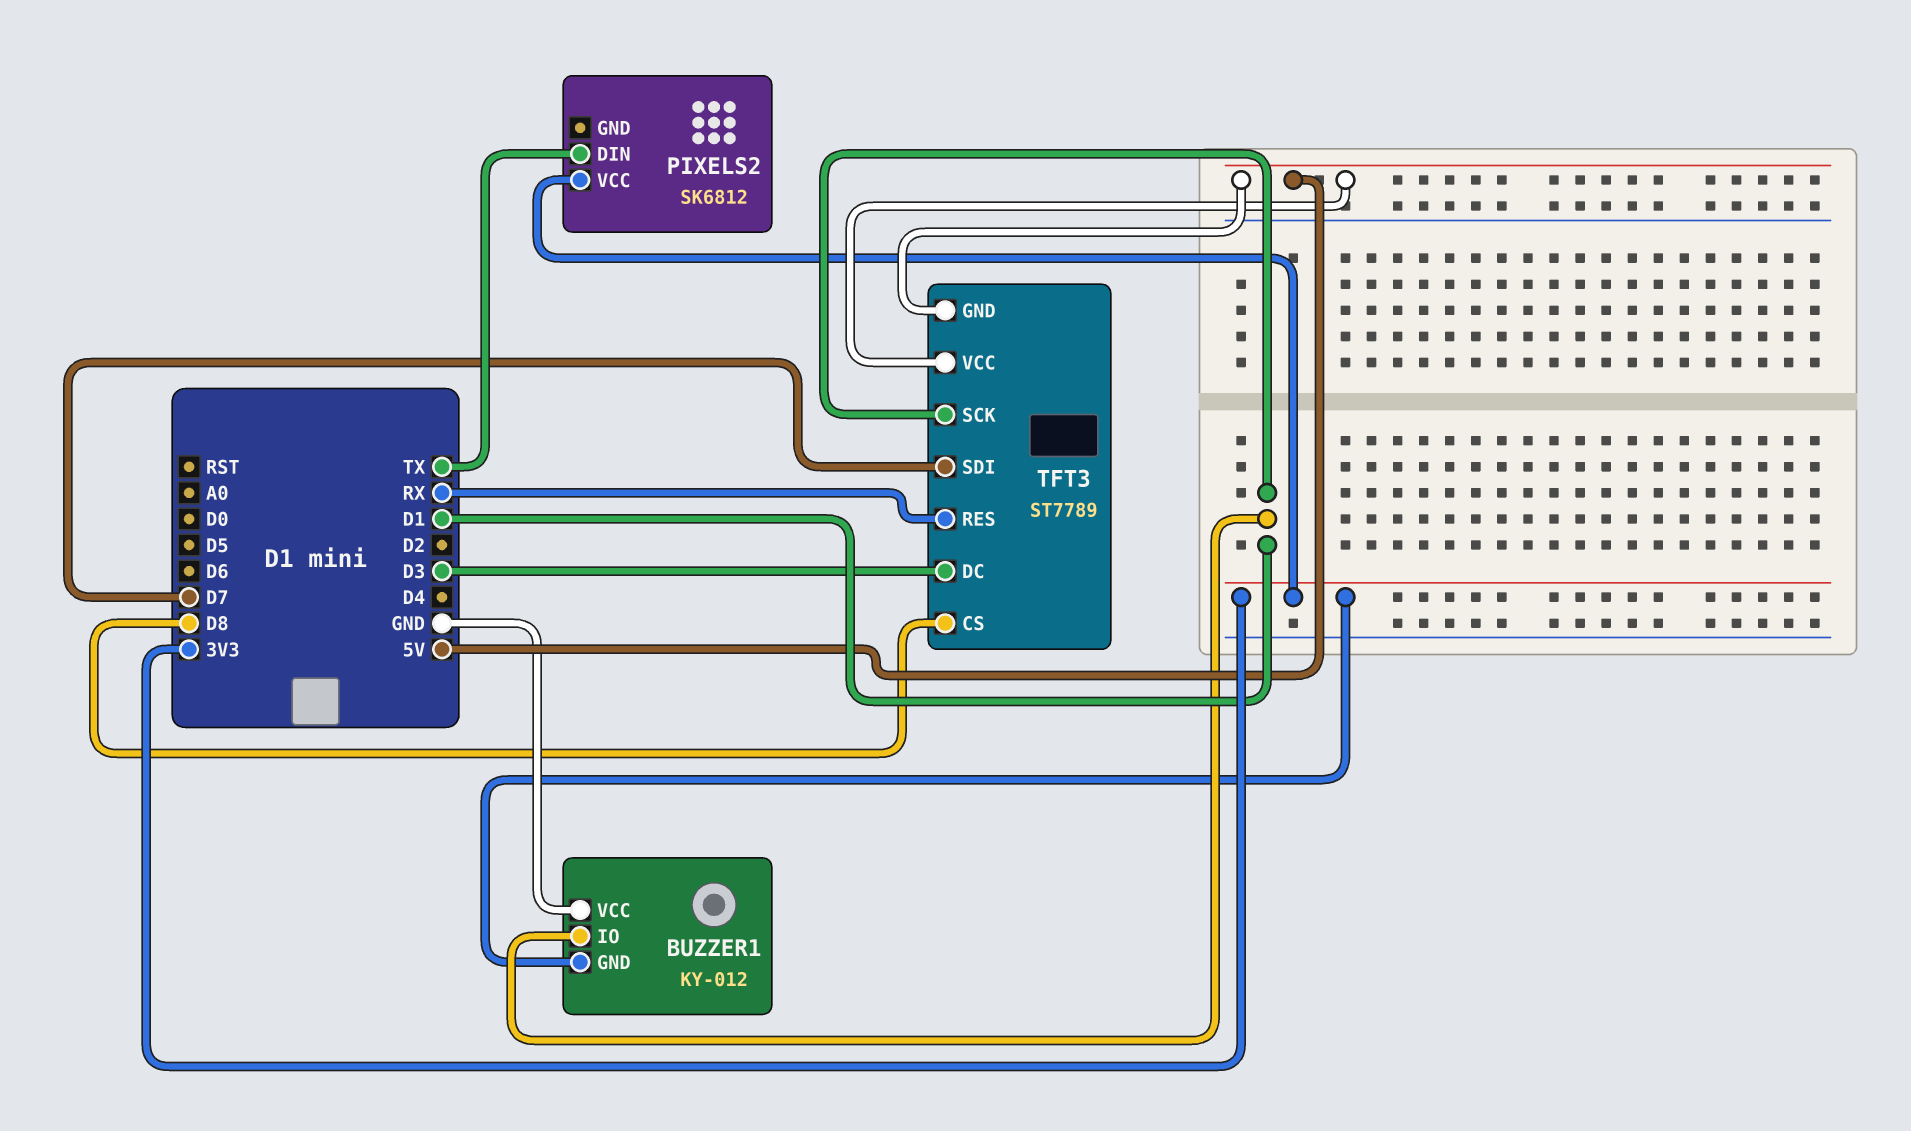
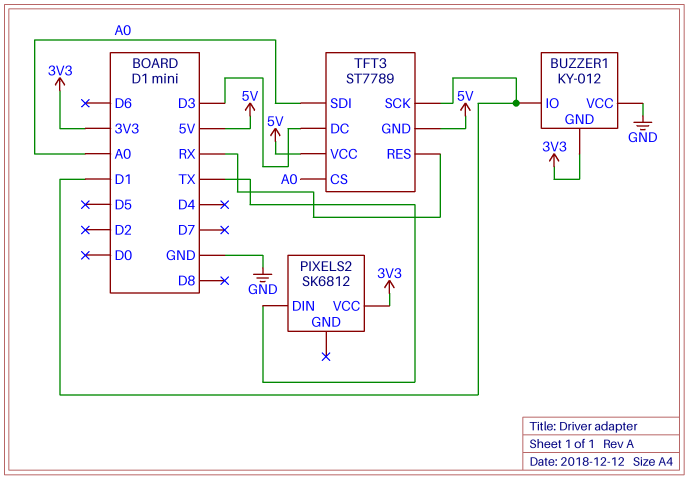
TFT3 pin CS: D8 -> A0
TFT3 pin SDI: D7 -> A0

